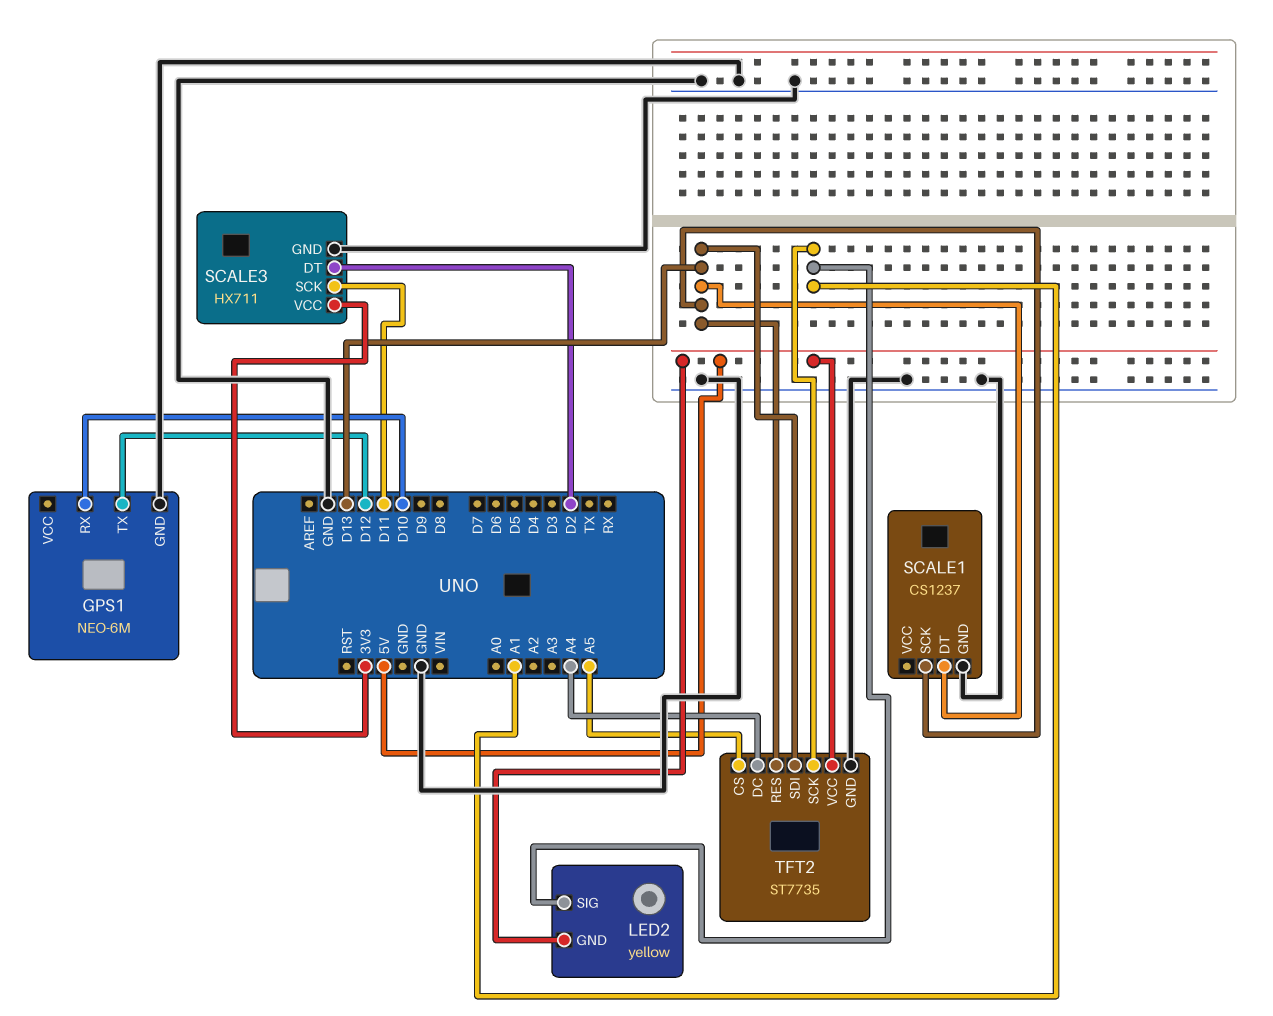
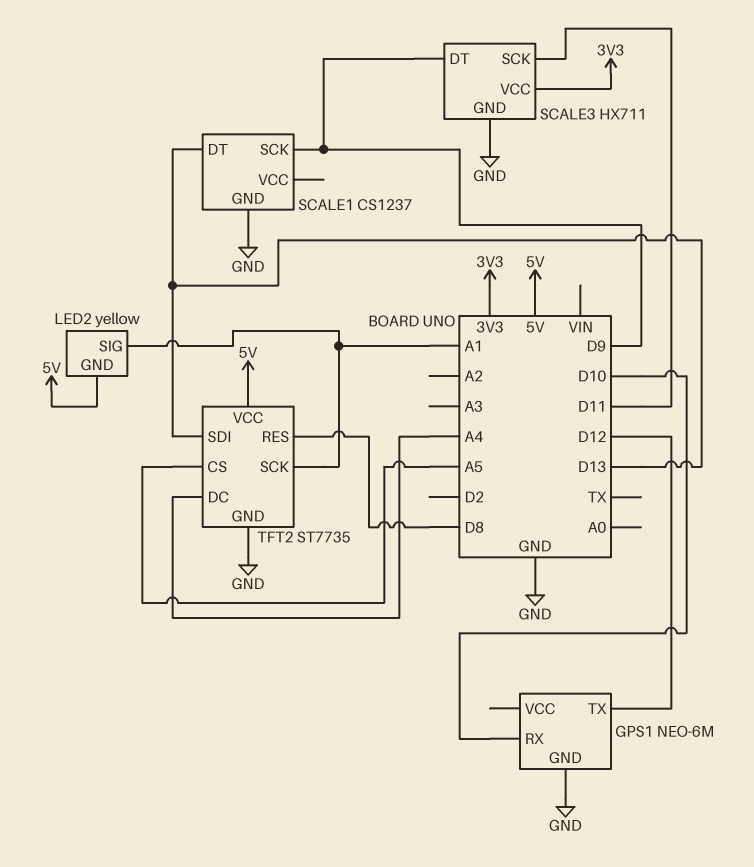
SCALE1 pin SCK: D13 -> D9
SCALE3 pin DT: D2 -> D9
TFT2 pin RES: D13 -> D8

